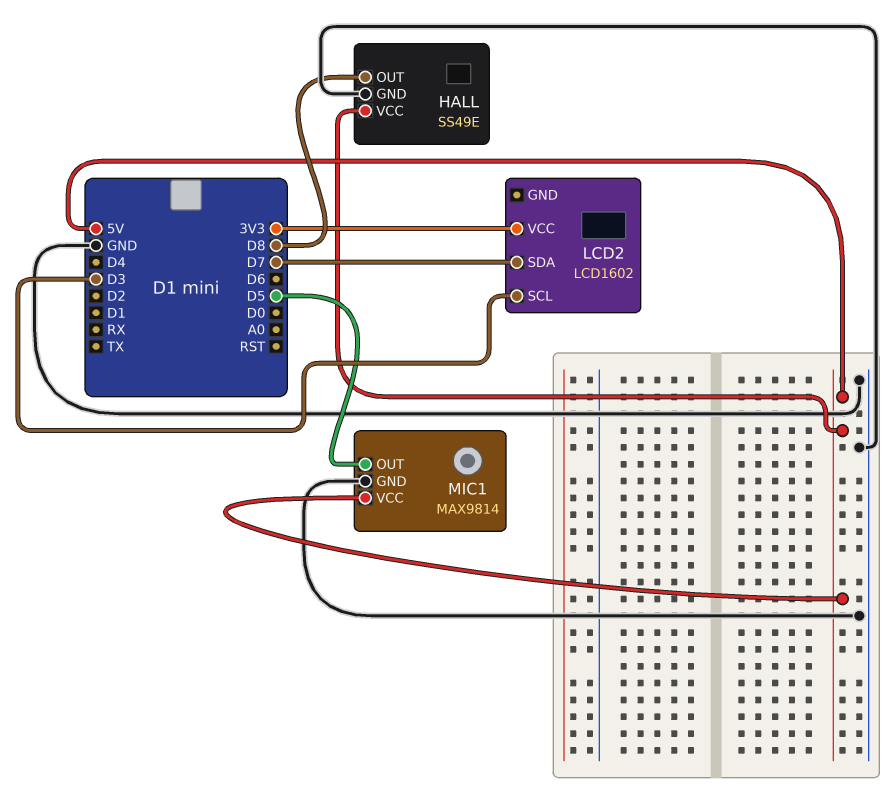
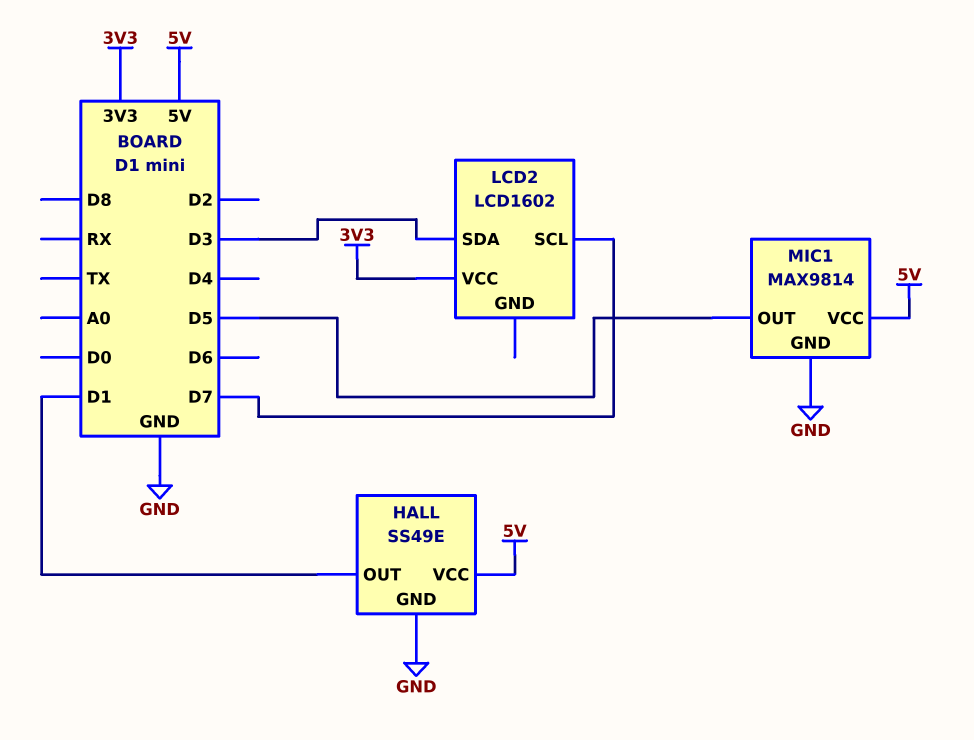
HALL pin OUT: D8 -> D1
LCD2 pin SCL: D3 -> D7
LCD2 pin SDA: D7 -> D3

